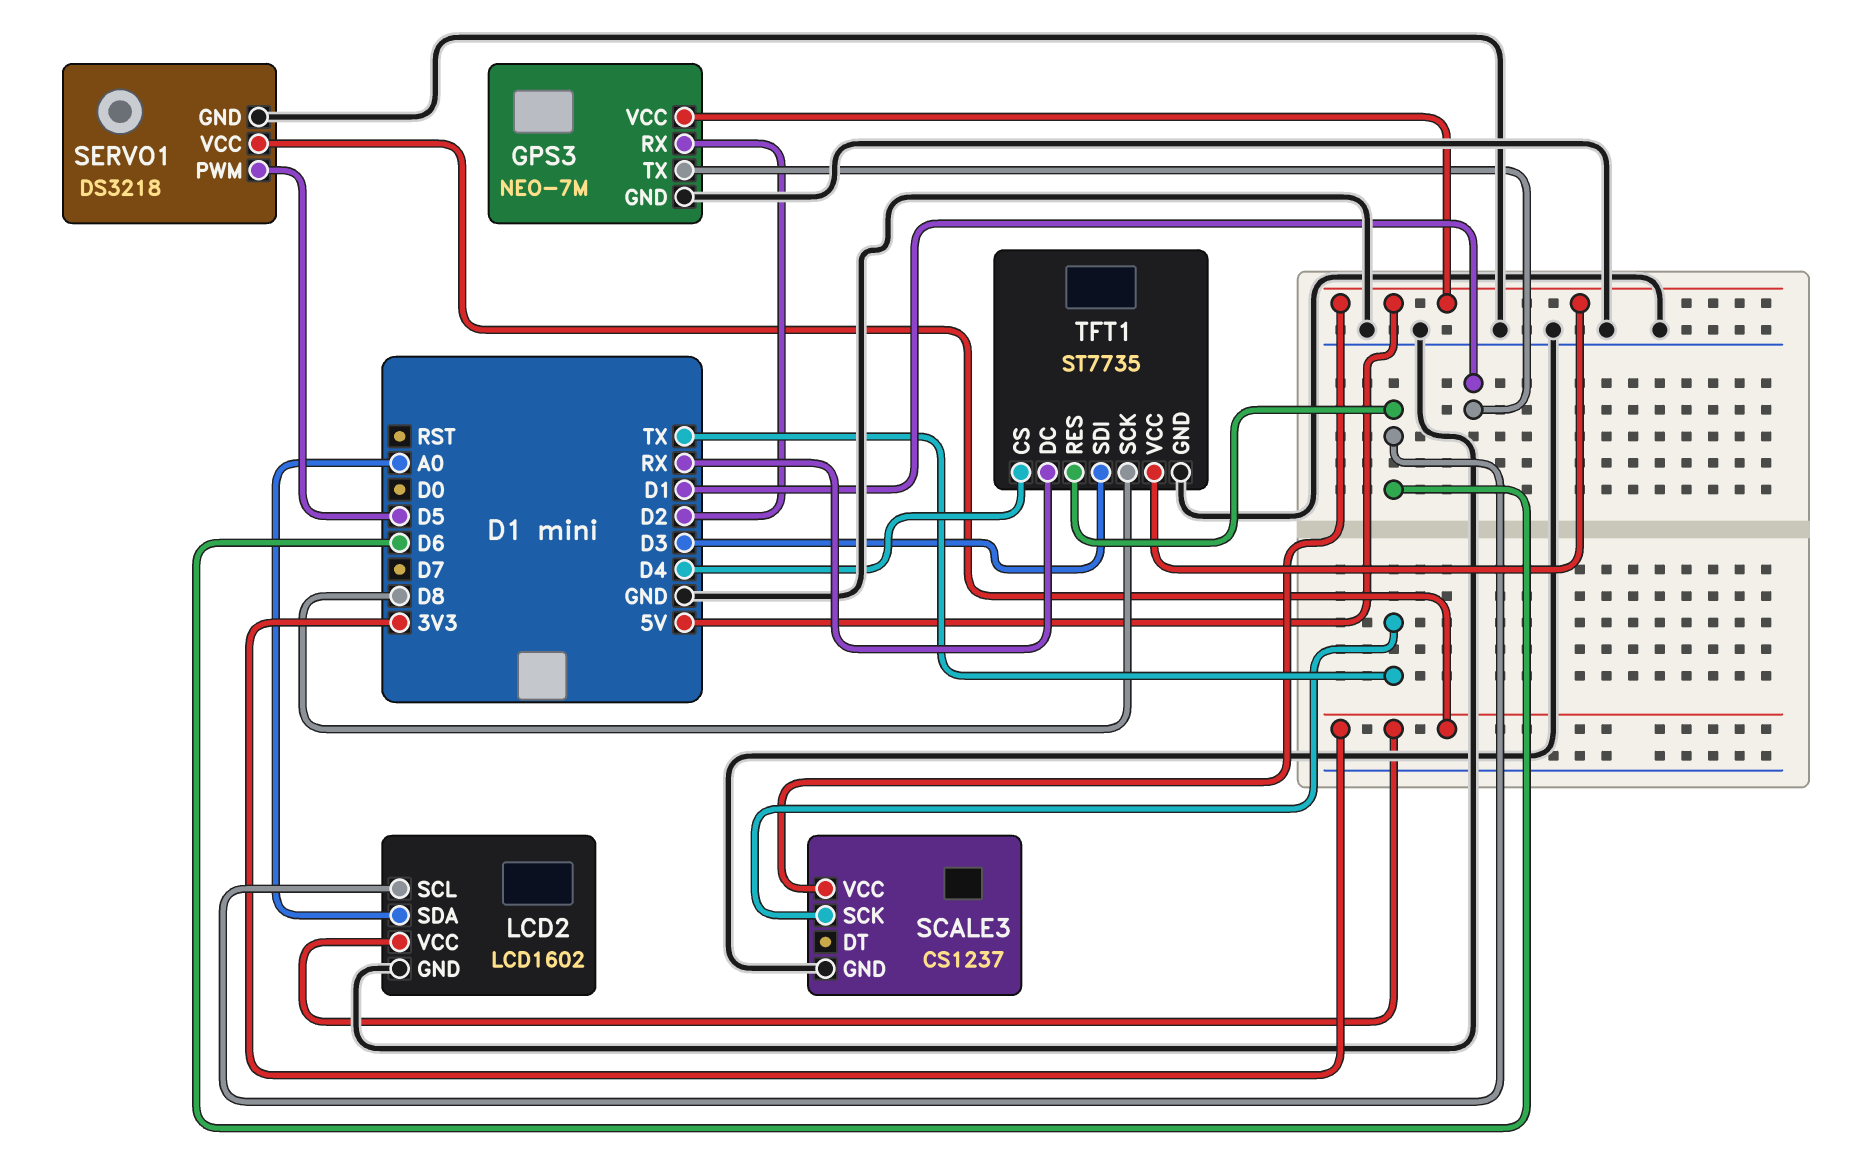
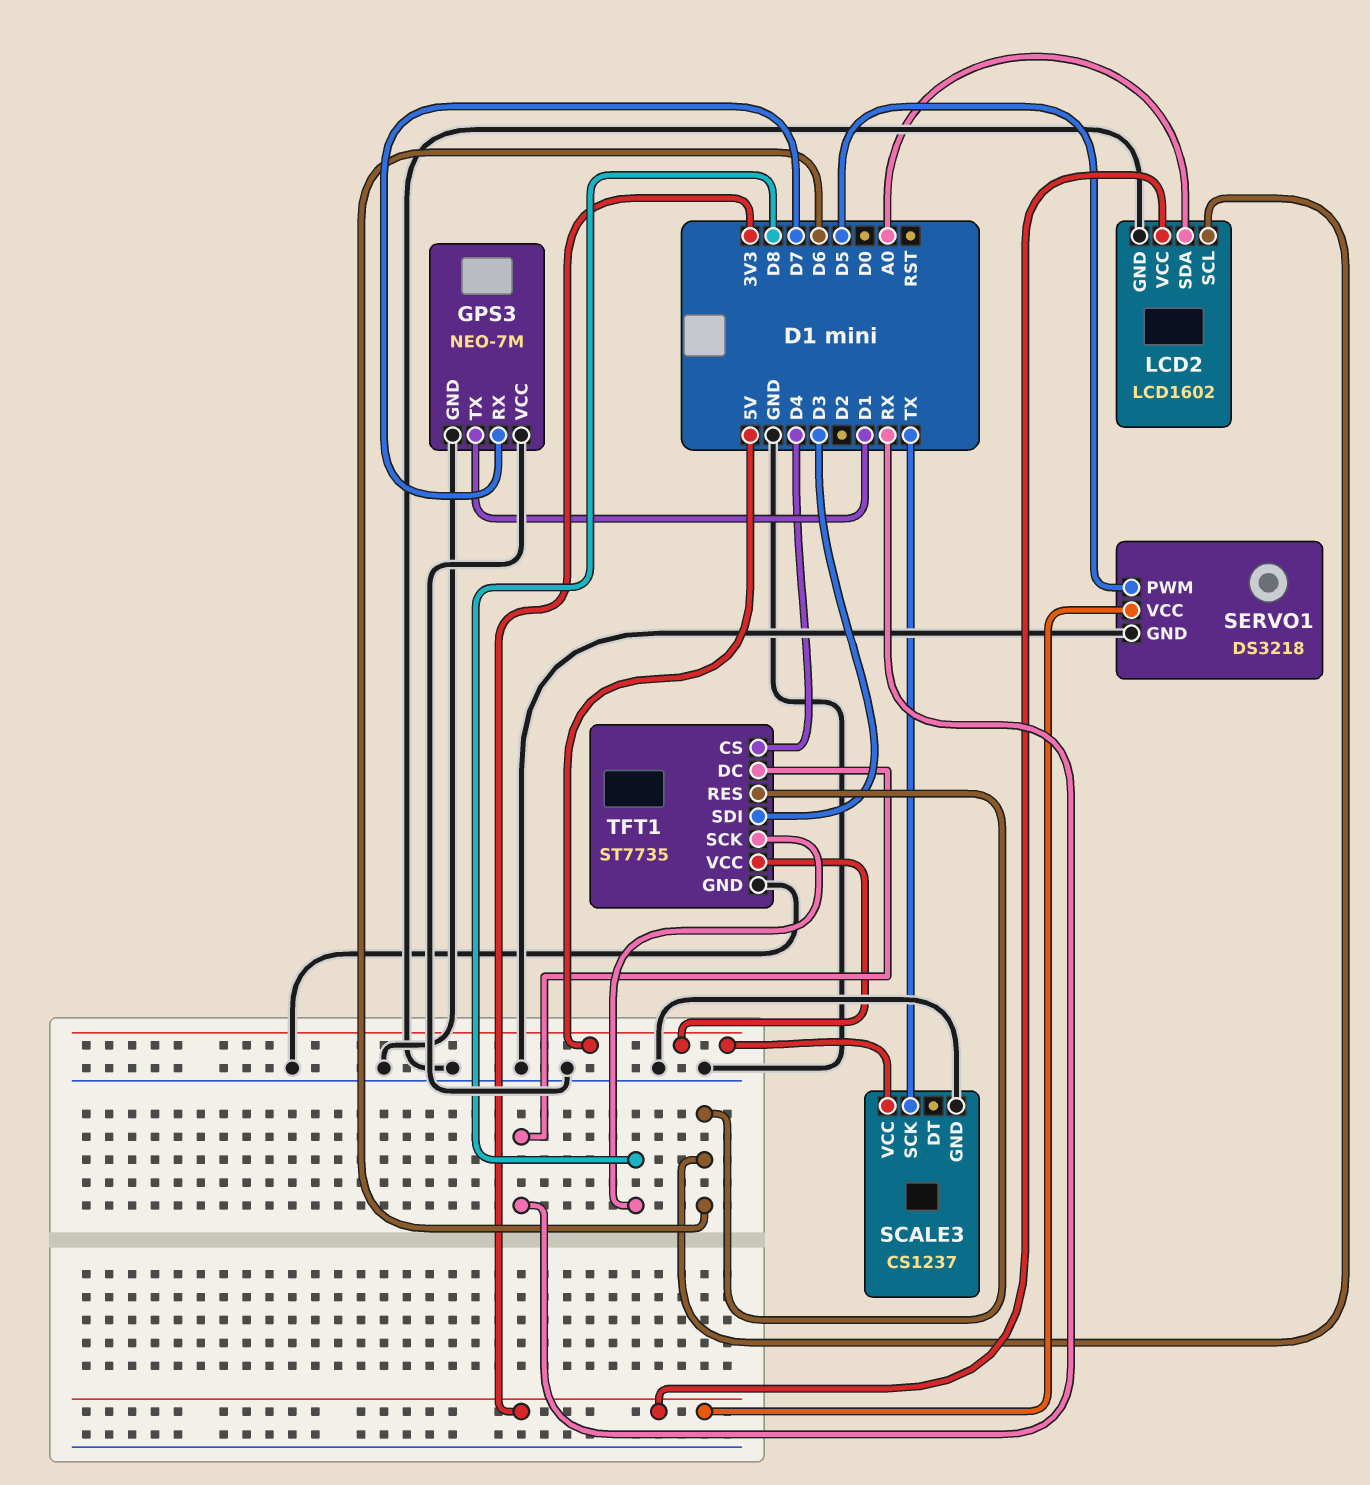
GPS3 pin RX: D2 -> D7
GPS3 pin VCC: 5V -> GND

